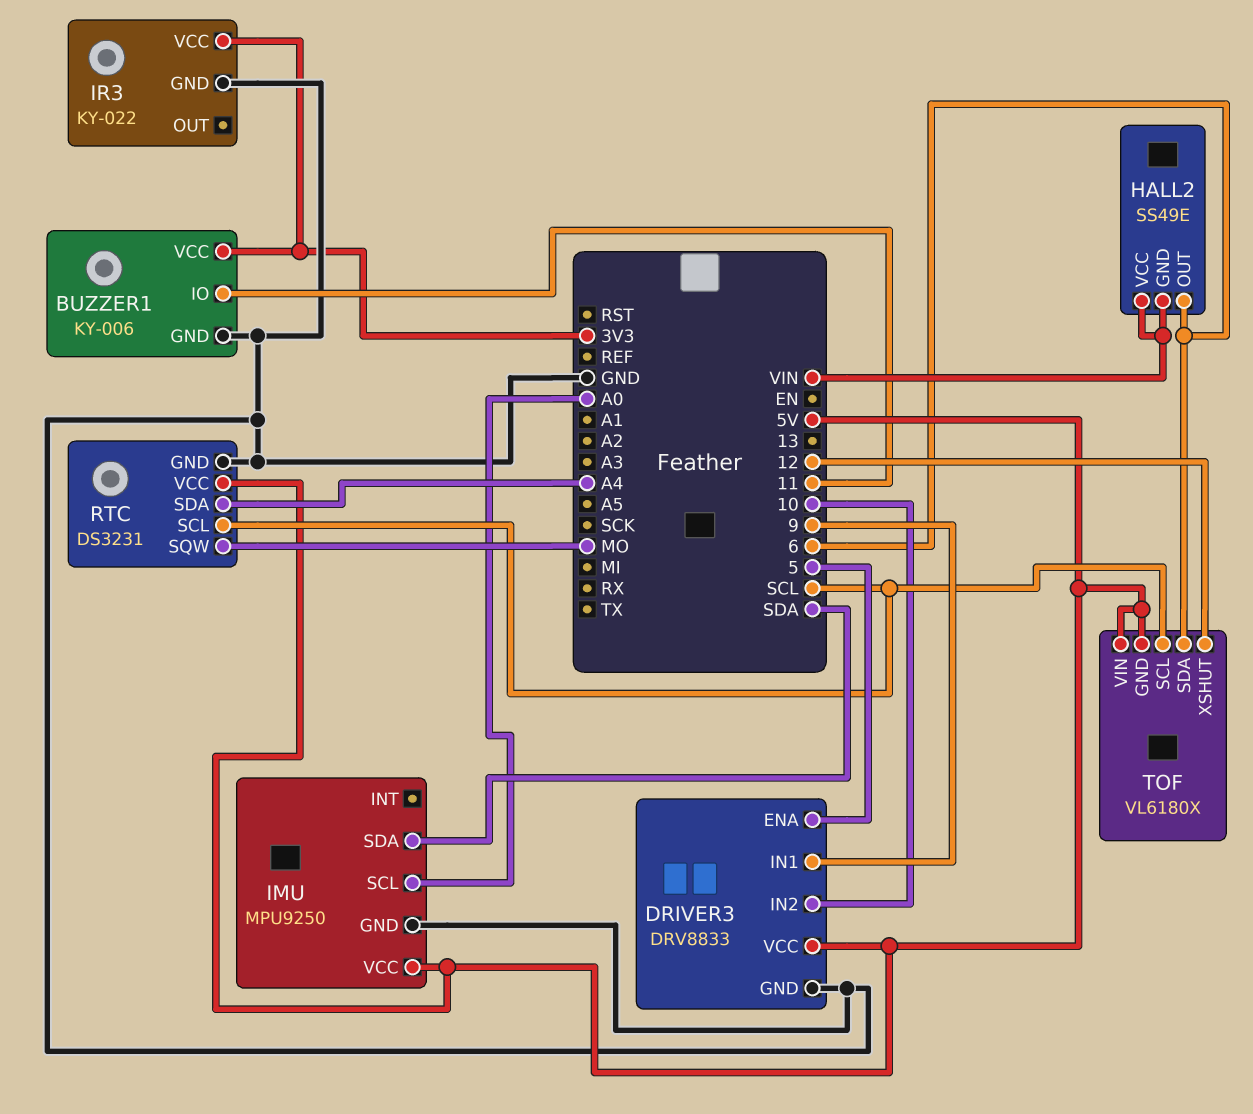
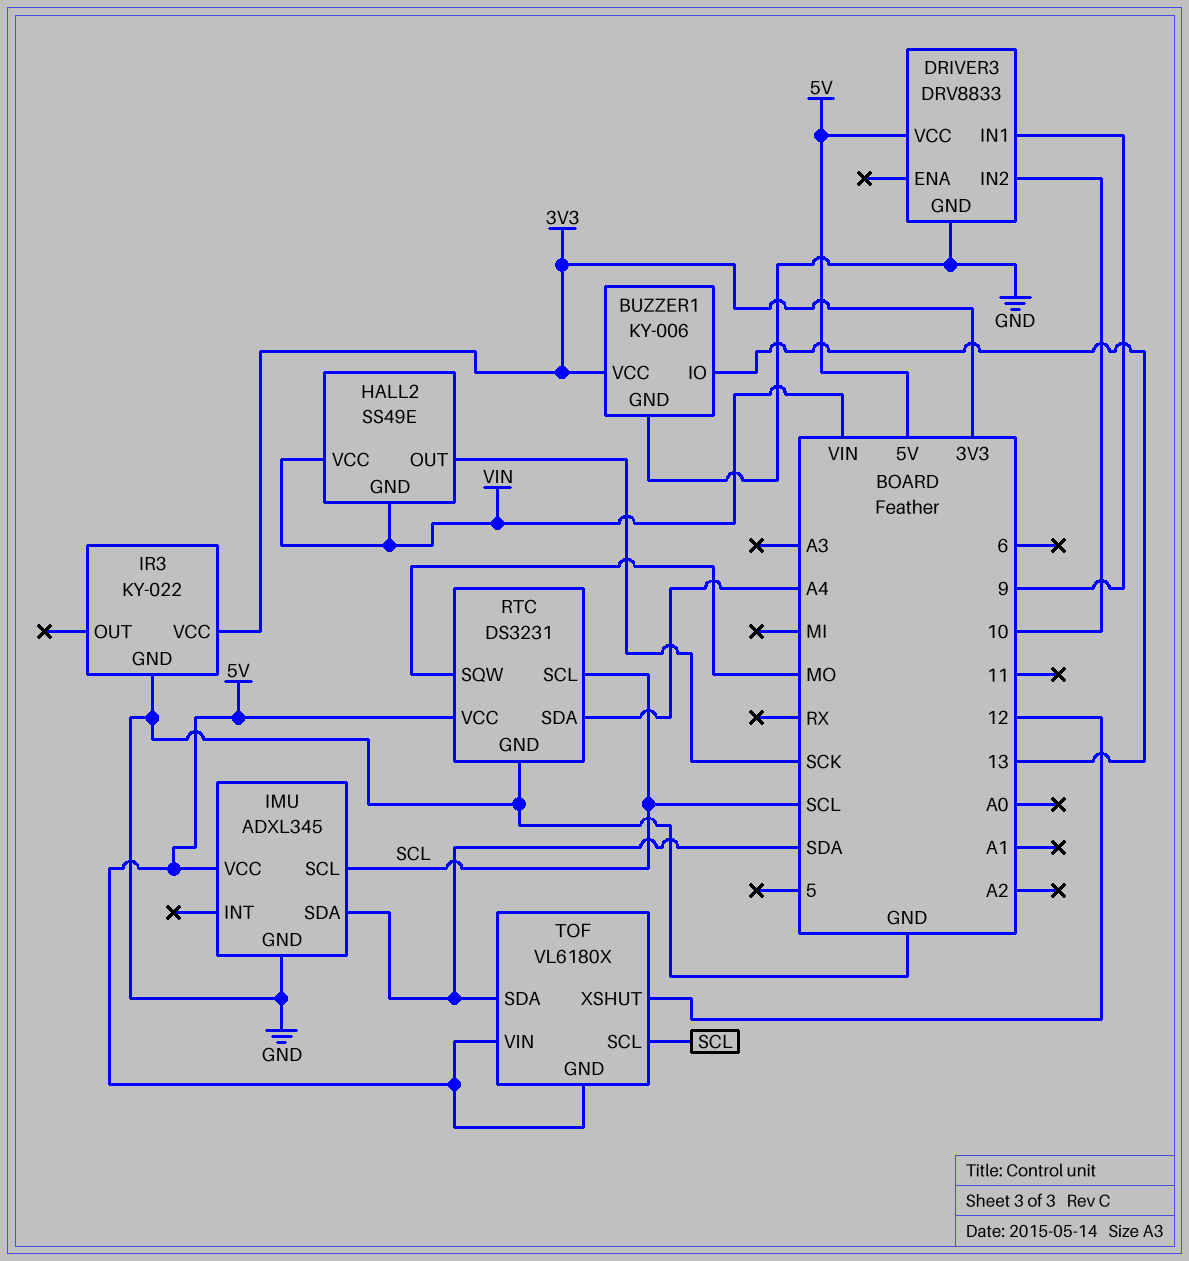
BUZZER1 pin IO: 11 -> 13
DRIVER3 pin ENA: 5 -> none
HALL2 pin OUT: 6 -> SCK
IMU: MPU9250 -> ADXL345
IMU pin SCL: A0 -> SCL
TOF pin SDA: 6 -> SDA

